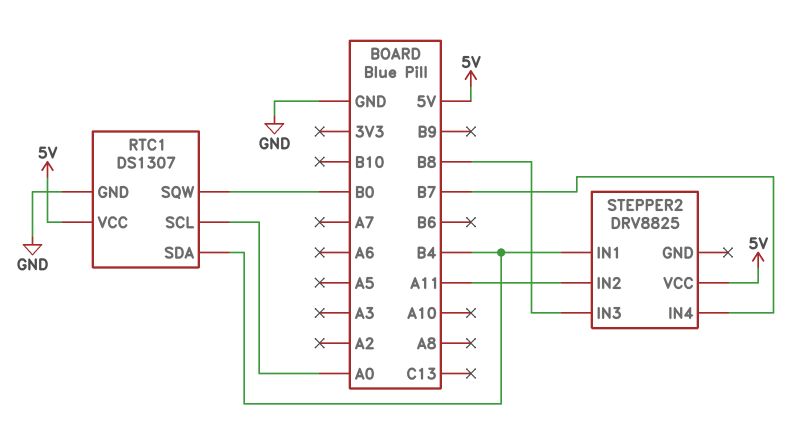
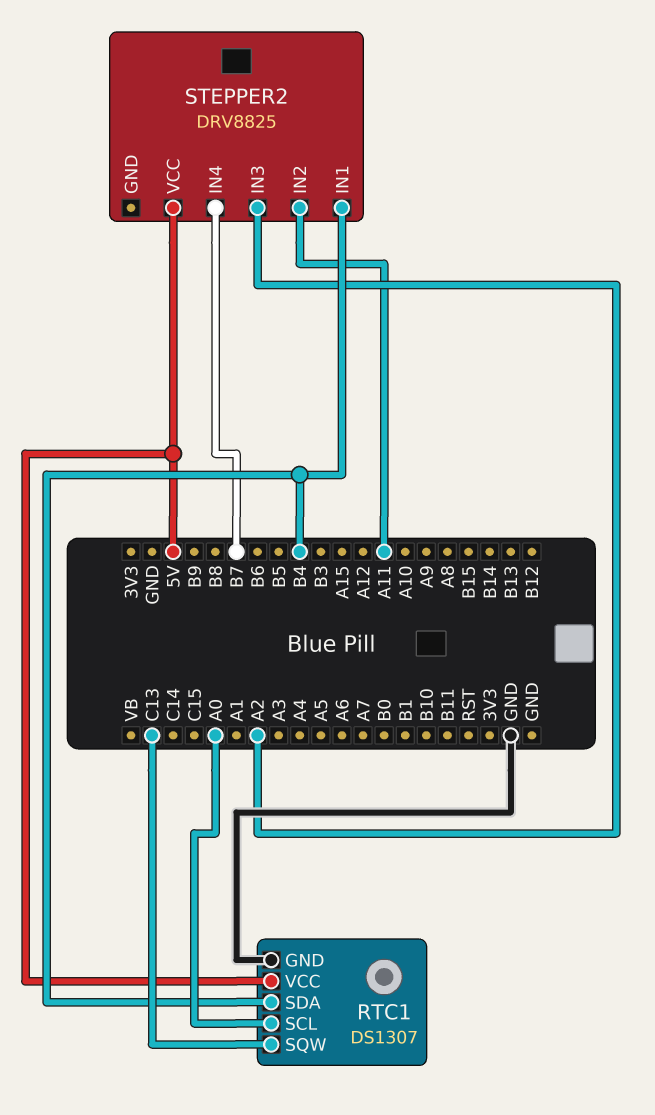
RTC1 pin SQW: B0 -> C13
STEPPER2 pin IN3: B8 -> A2

